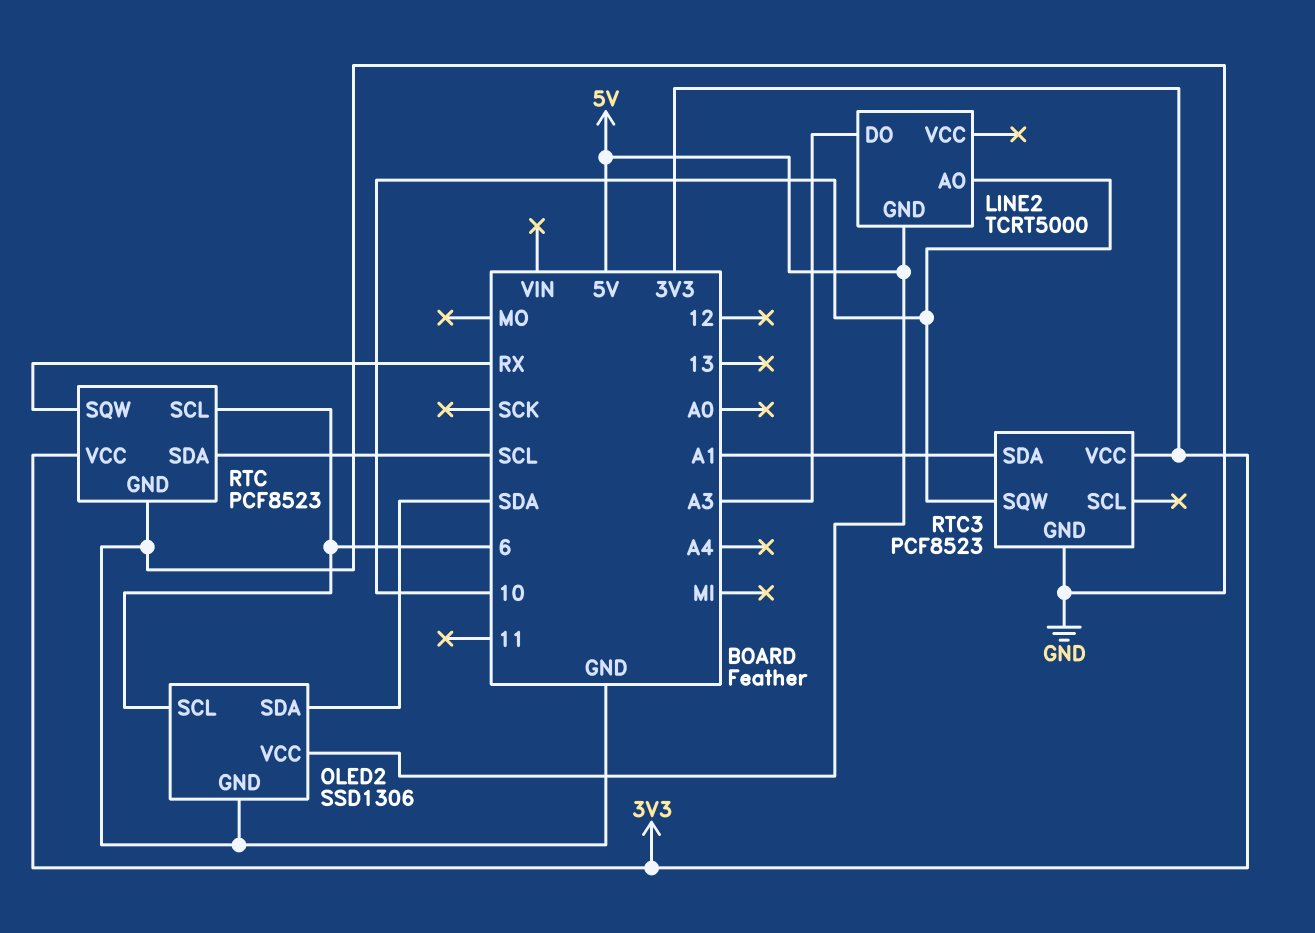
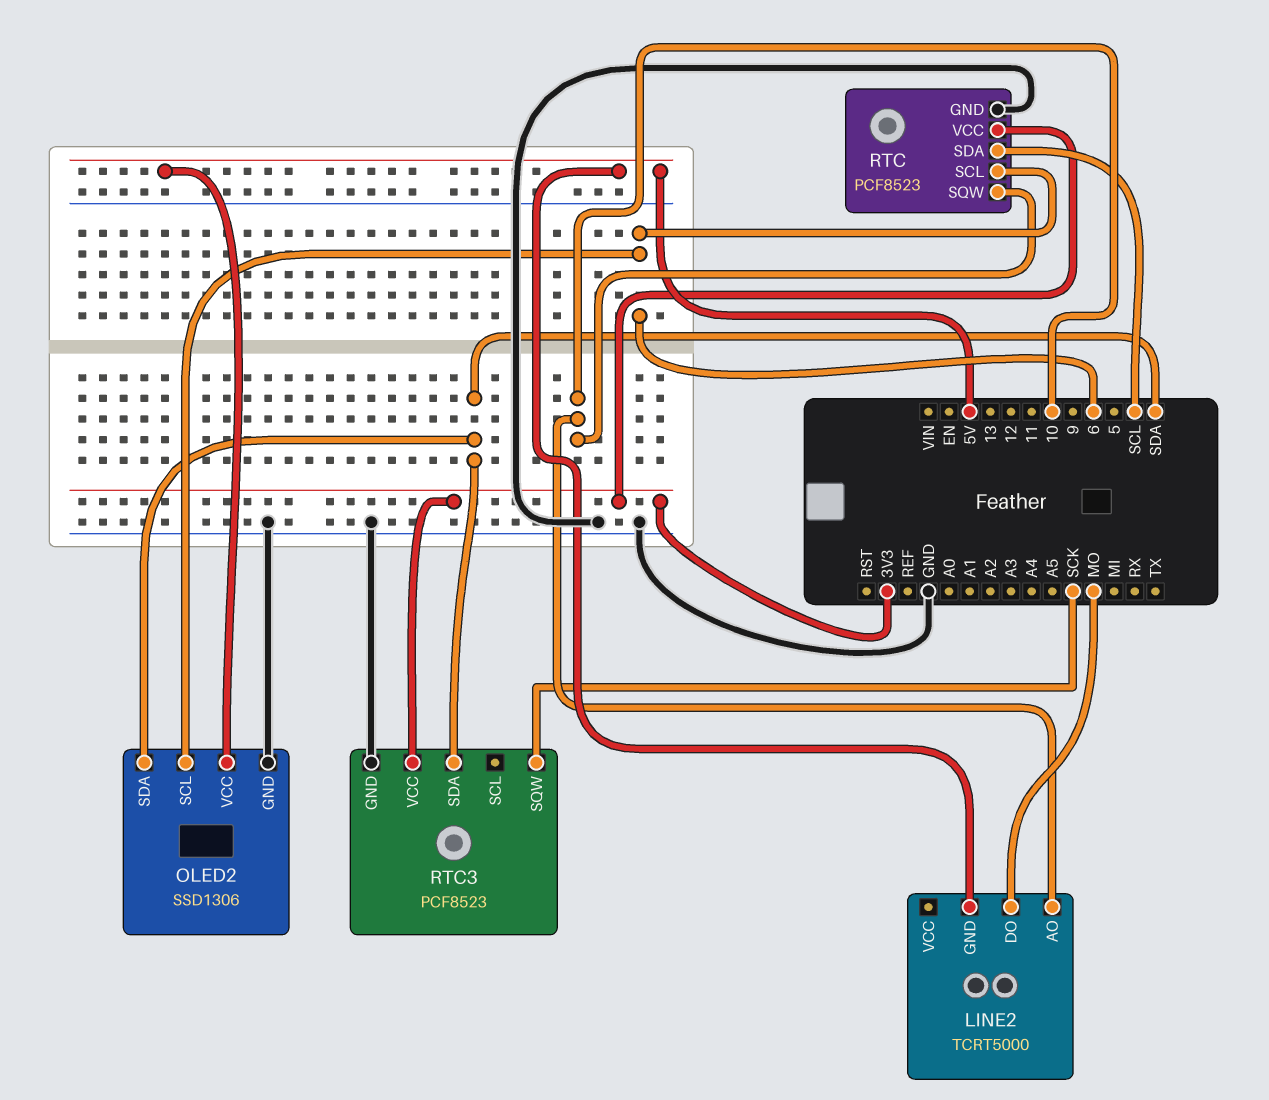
LINE2 pin DO: A3 -> MO
RTC pin SQW: RX -> 10
RTC3 pin SDA: A1 -> SDA
RTC3 pin SQW: 10 -> SCK

